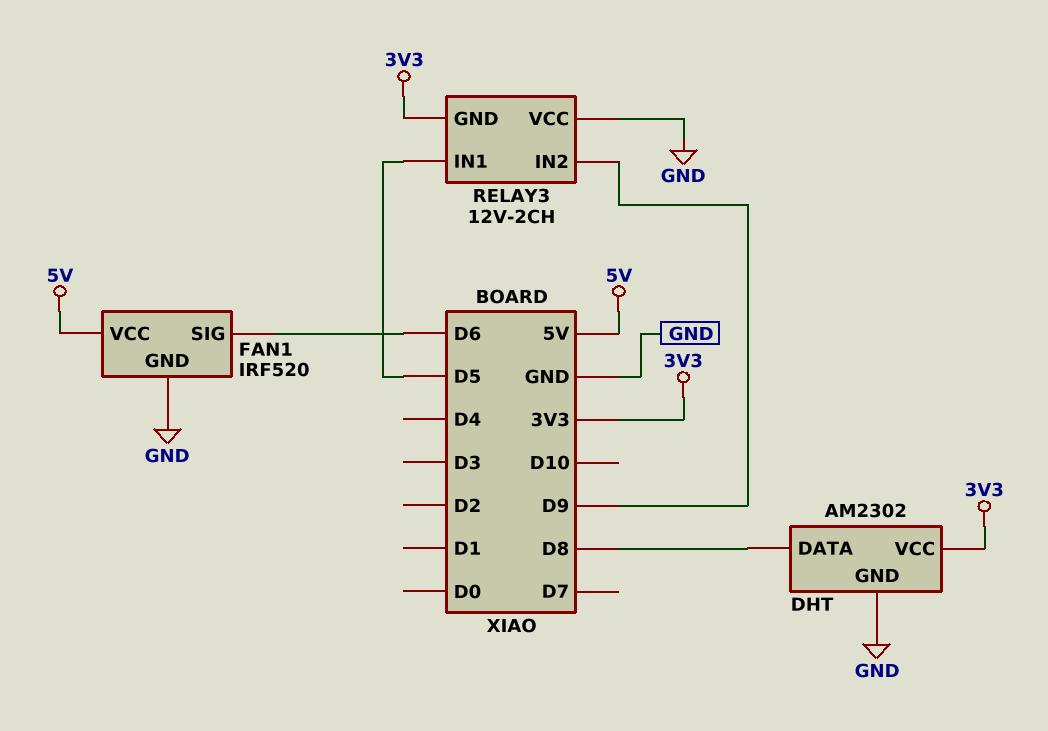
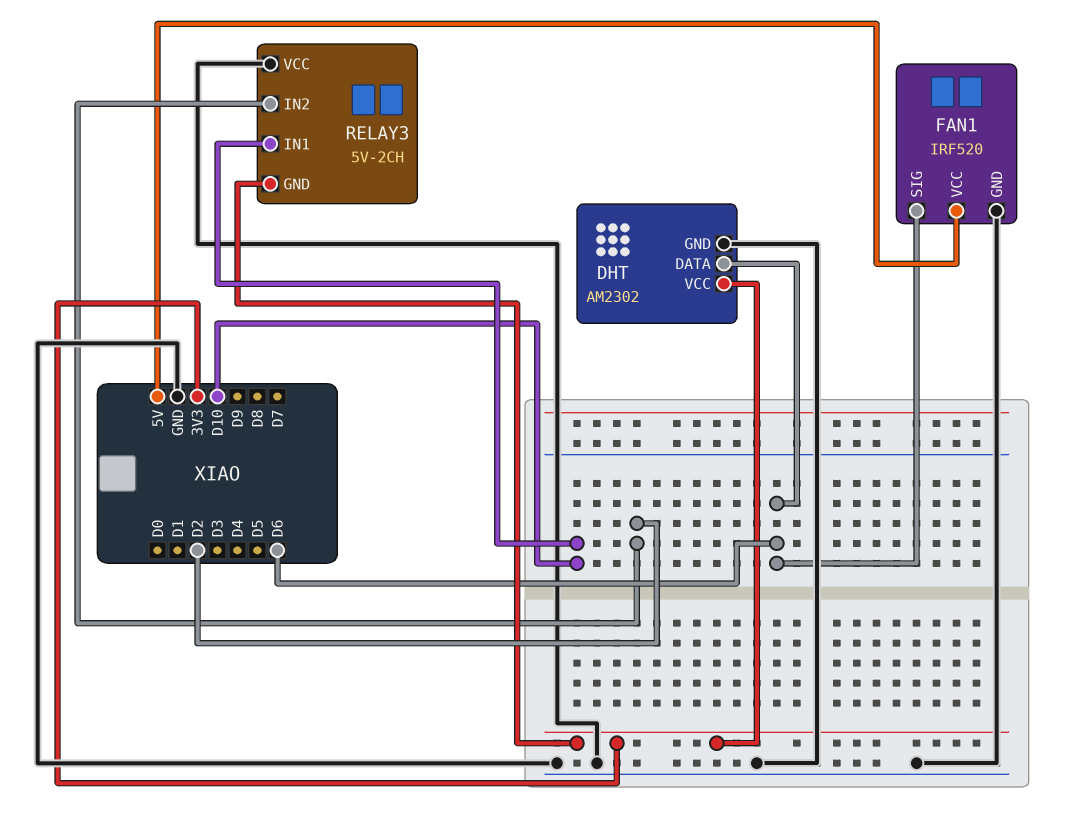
DHT pin DATA: D8 -> D6
RELAY3: 12V-2CH -> 5V-2CH
RELAY3 pin IN1: D5 -> D10
RELAY3 pin IN2: D9 -> D2

